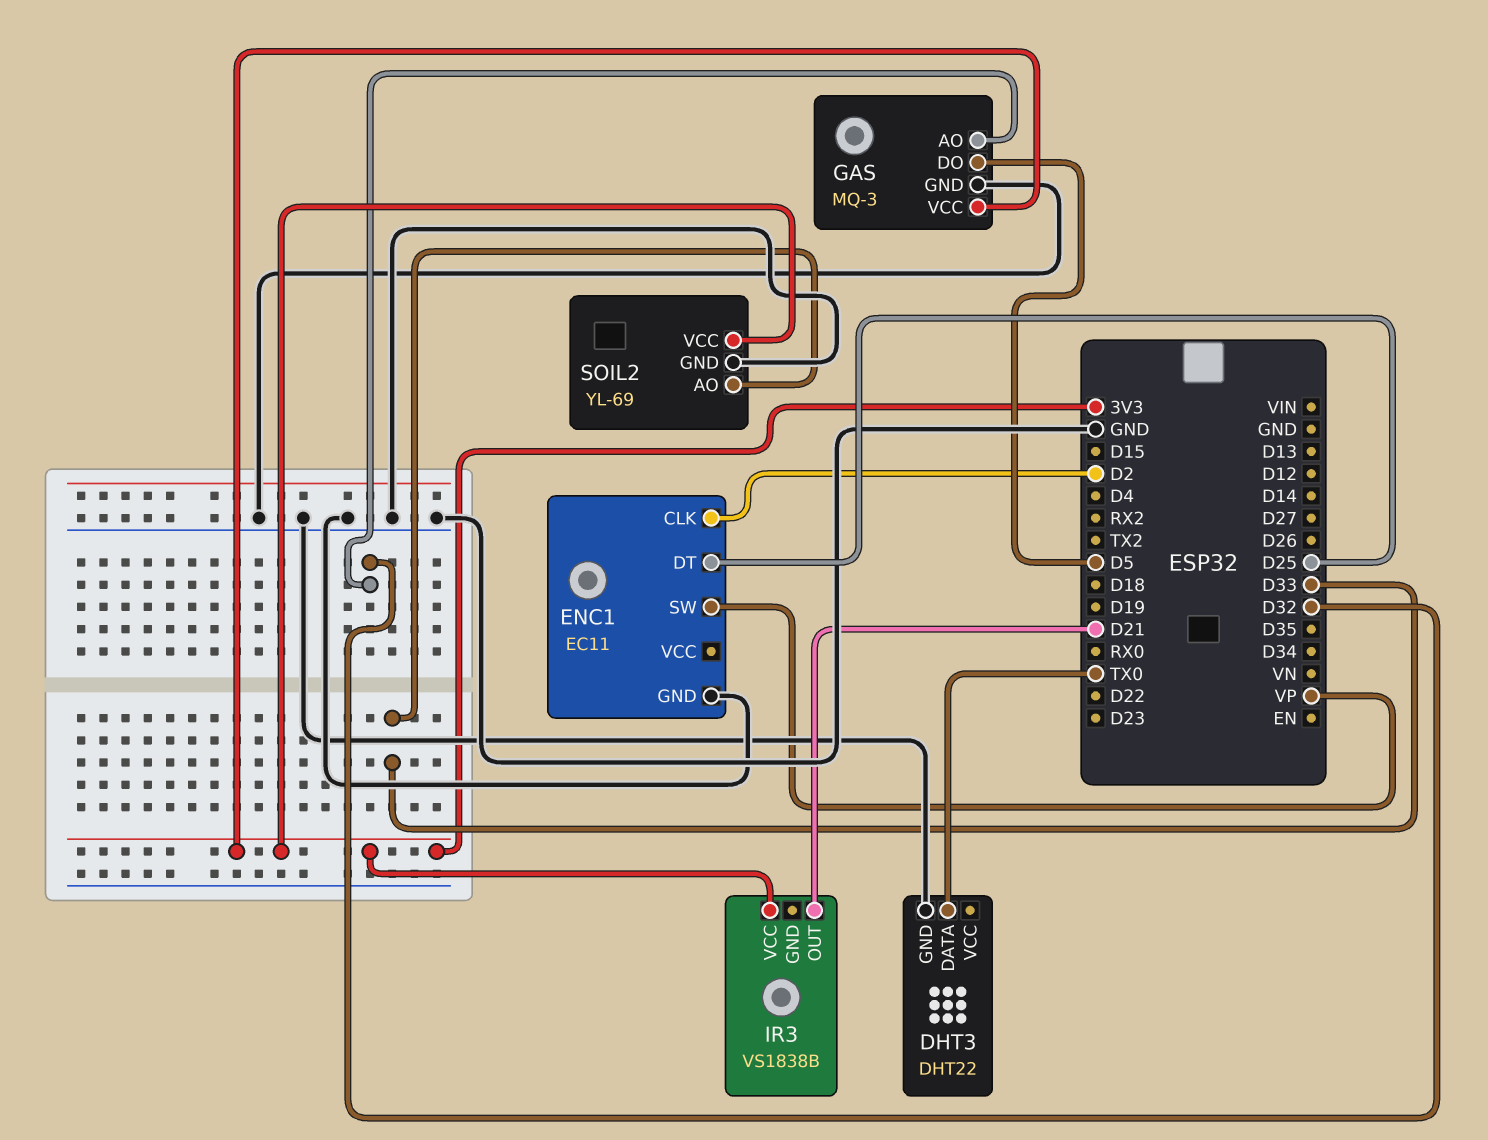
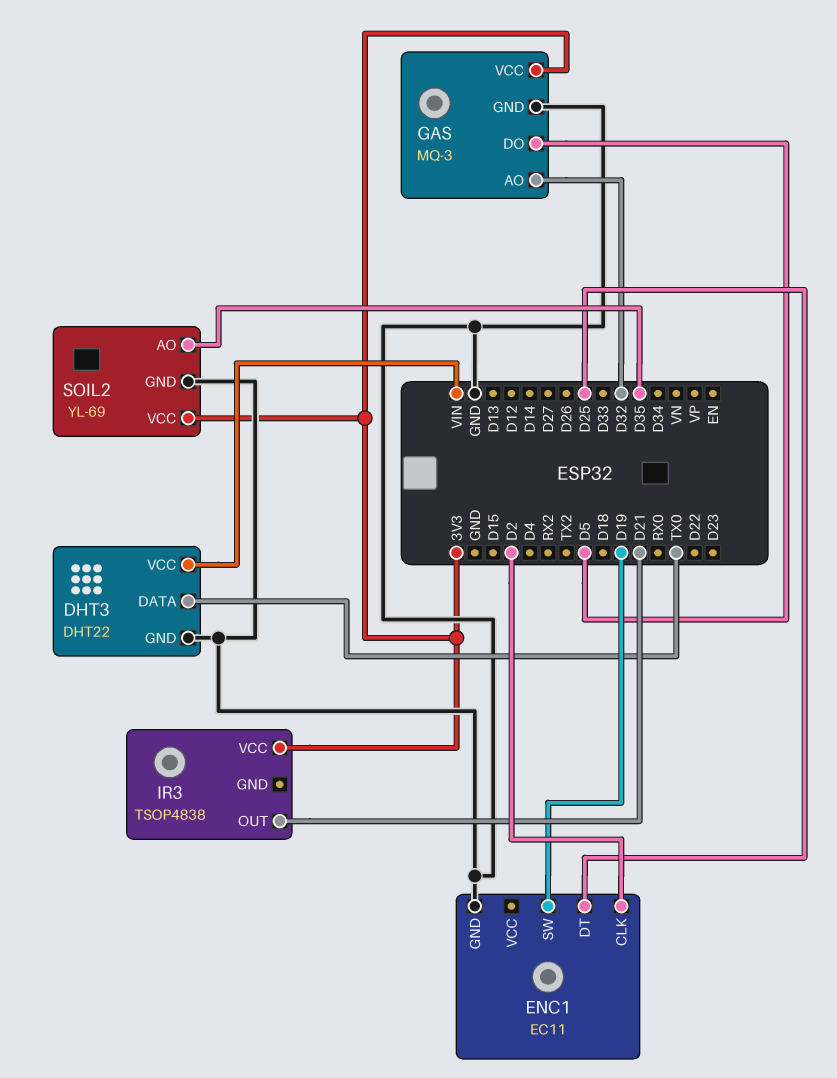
DHT3 pin VCC: none -> VIN
ENC1 pin SW: VP -> D19
IR3: VS1838B -> TSOP4838
SOIL2 pin AO: D33 -> D35

